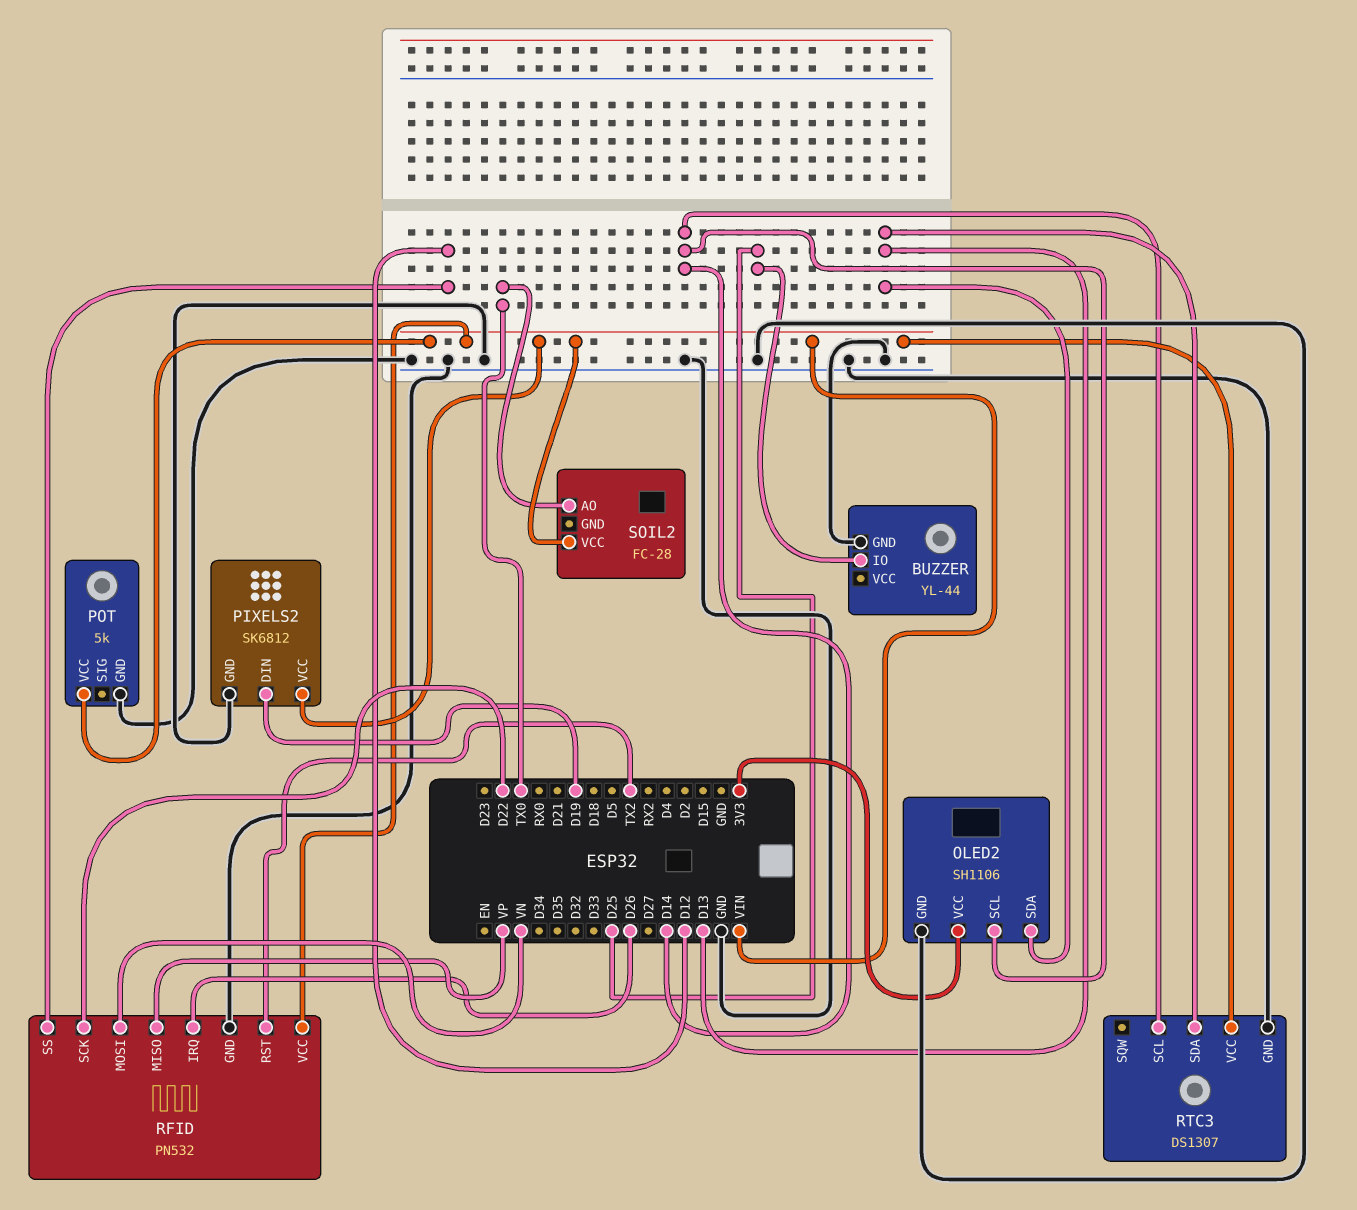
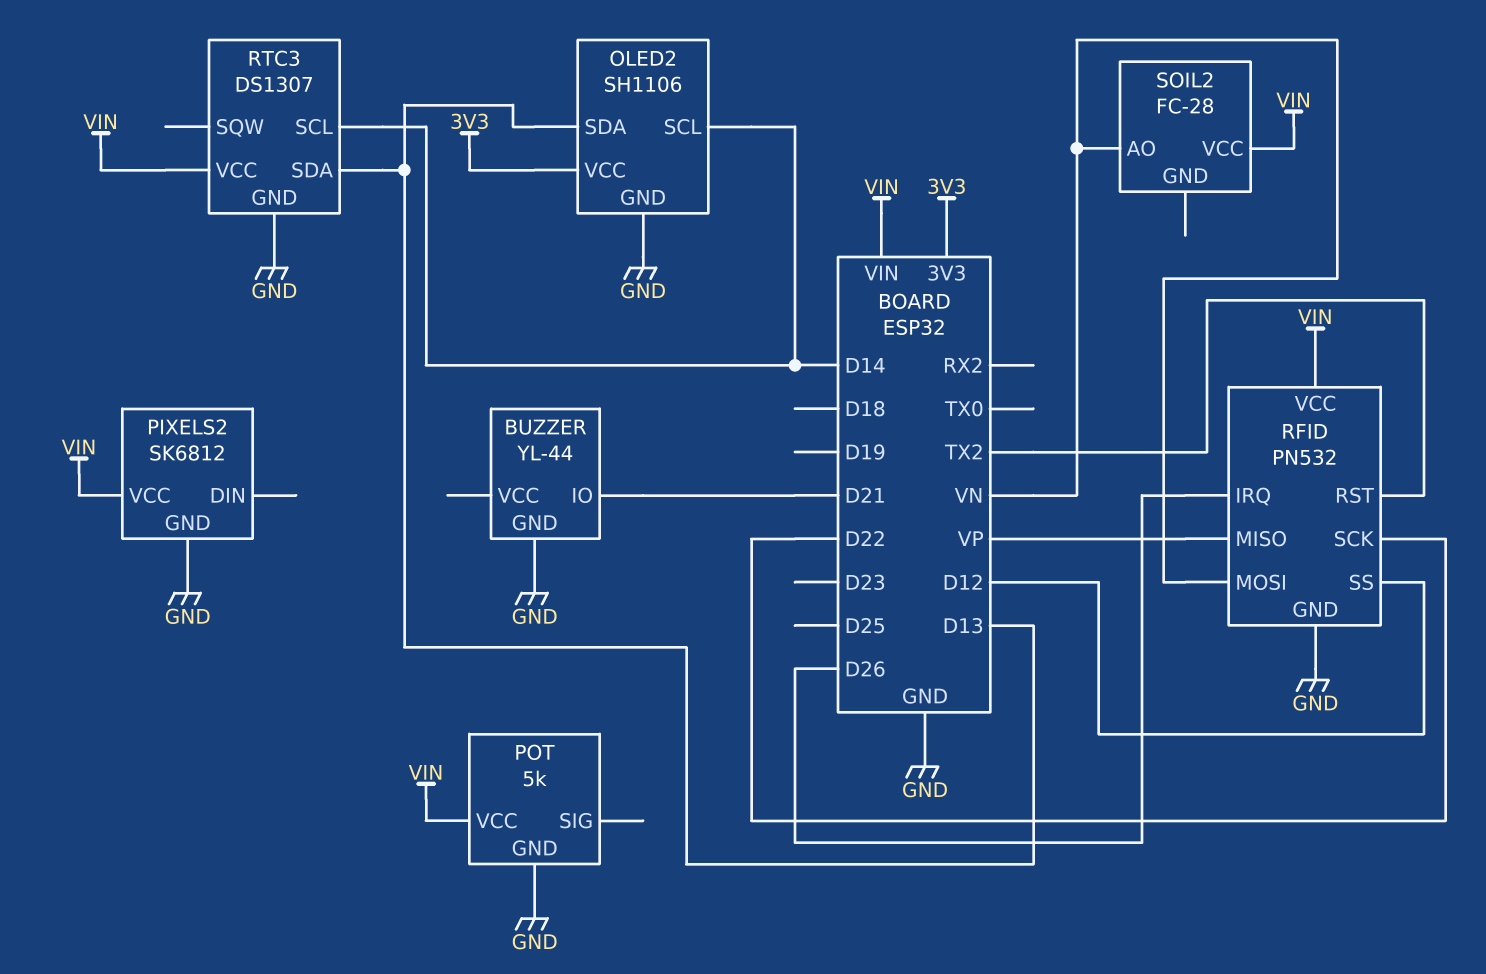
BUZZER pin IO: D25 -> D21
PIXELS2 pin DIN: D19 -> none
SOIL2 pin AO: TX0 -> VN

